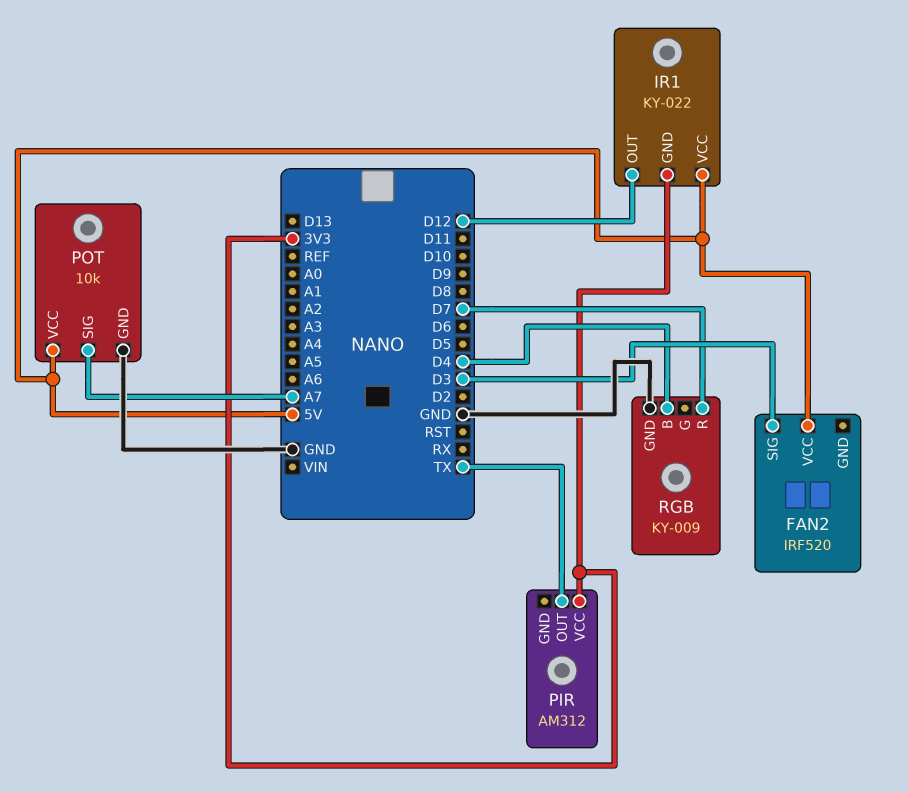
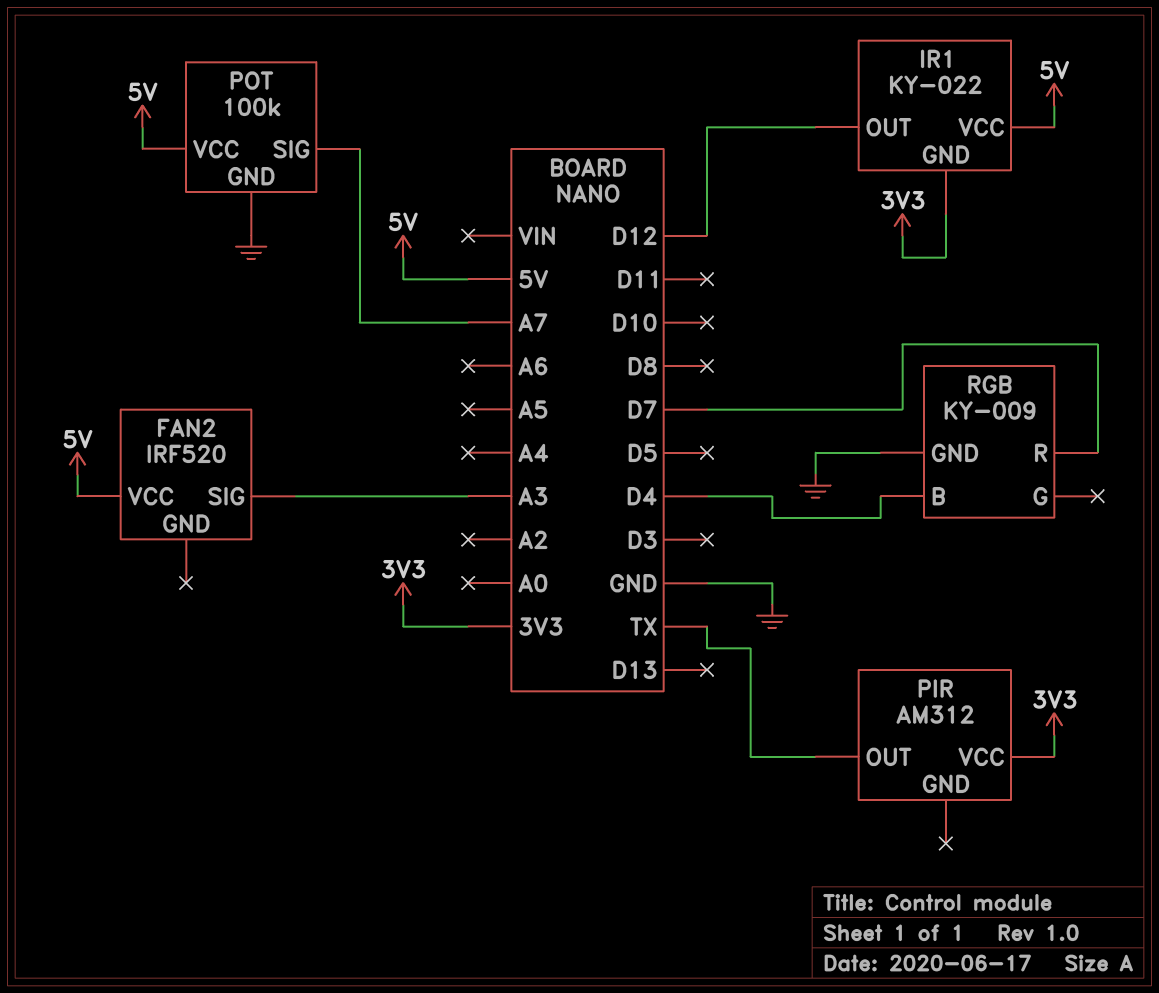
FAN2 pin SIG: D3 -> A3
POT: 10k -> 100k

